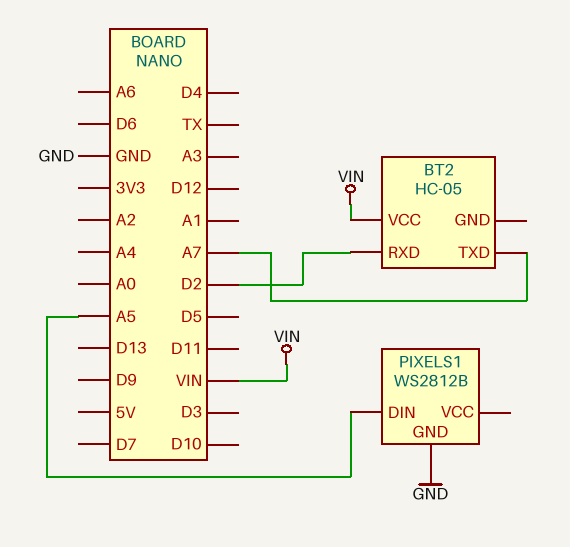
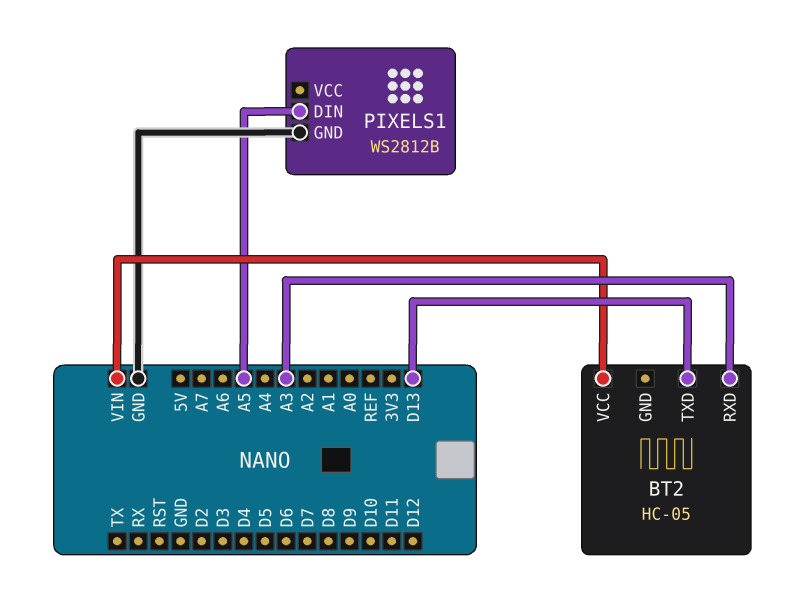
BT2 pin RXD: D2 -> A3
BT2 pin TXD: A7 -> D13

